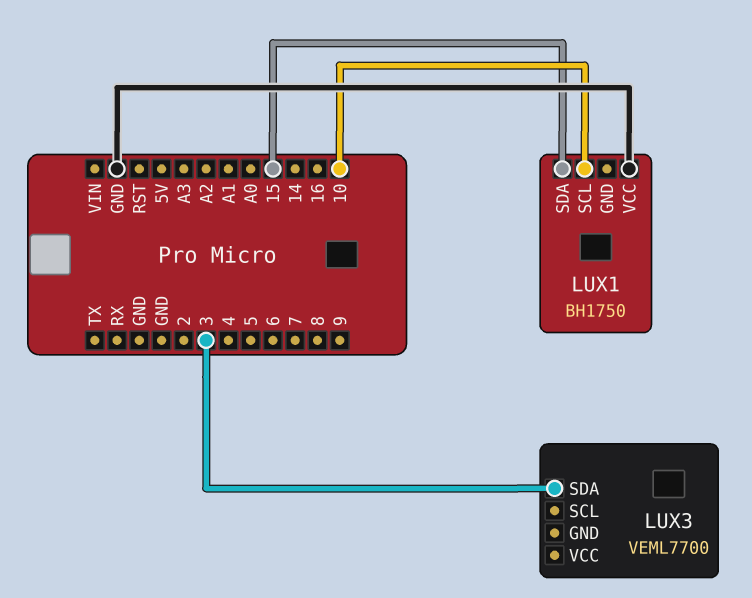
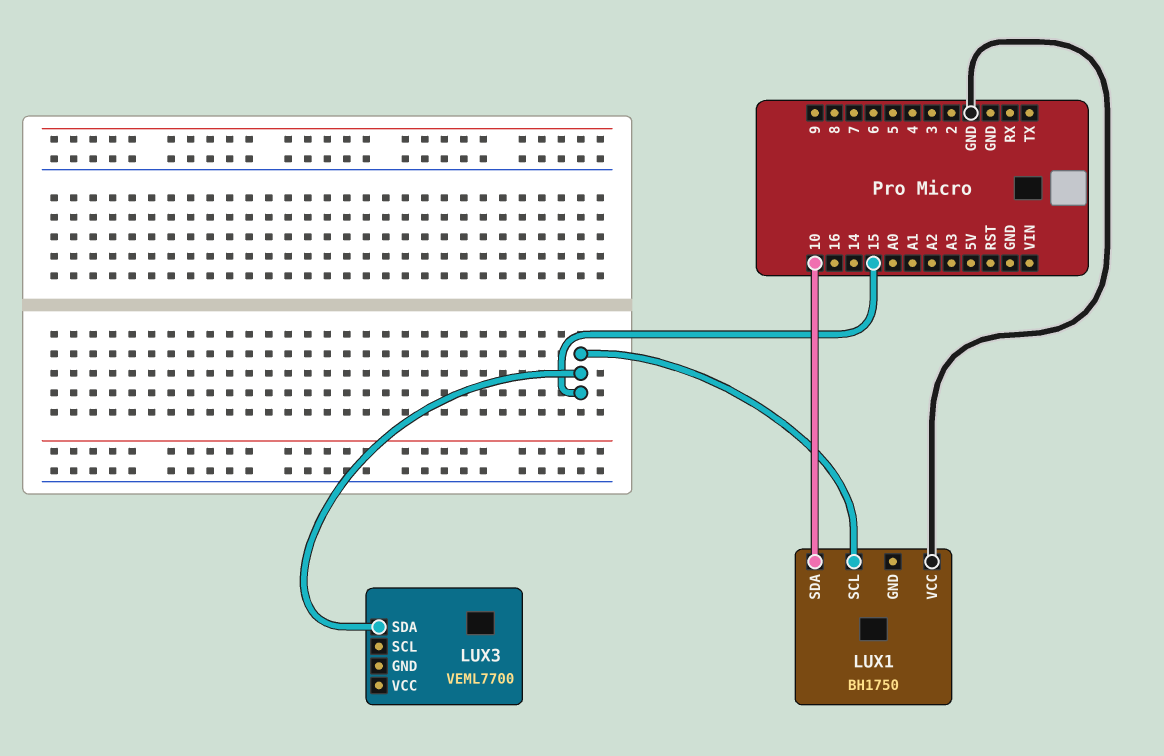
LUX1 pin SCL: 10 -> 15
LUX1 pin SDA: 15 -> 10
LUX3 pin SDA: 3 -> 15

